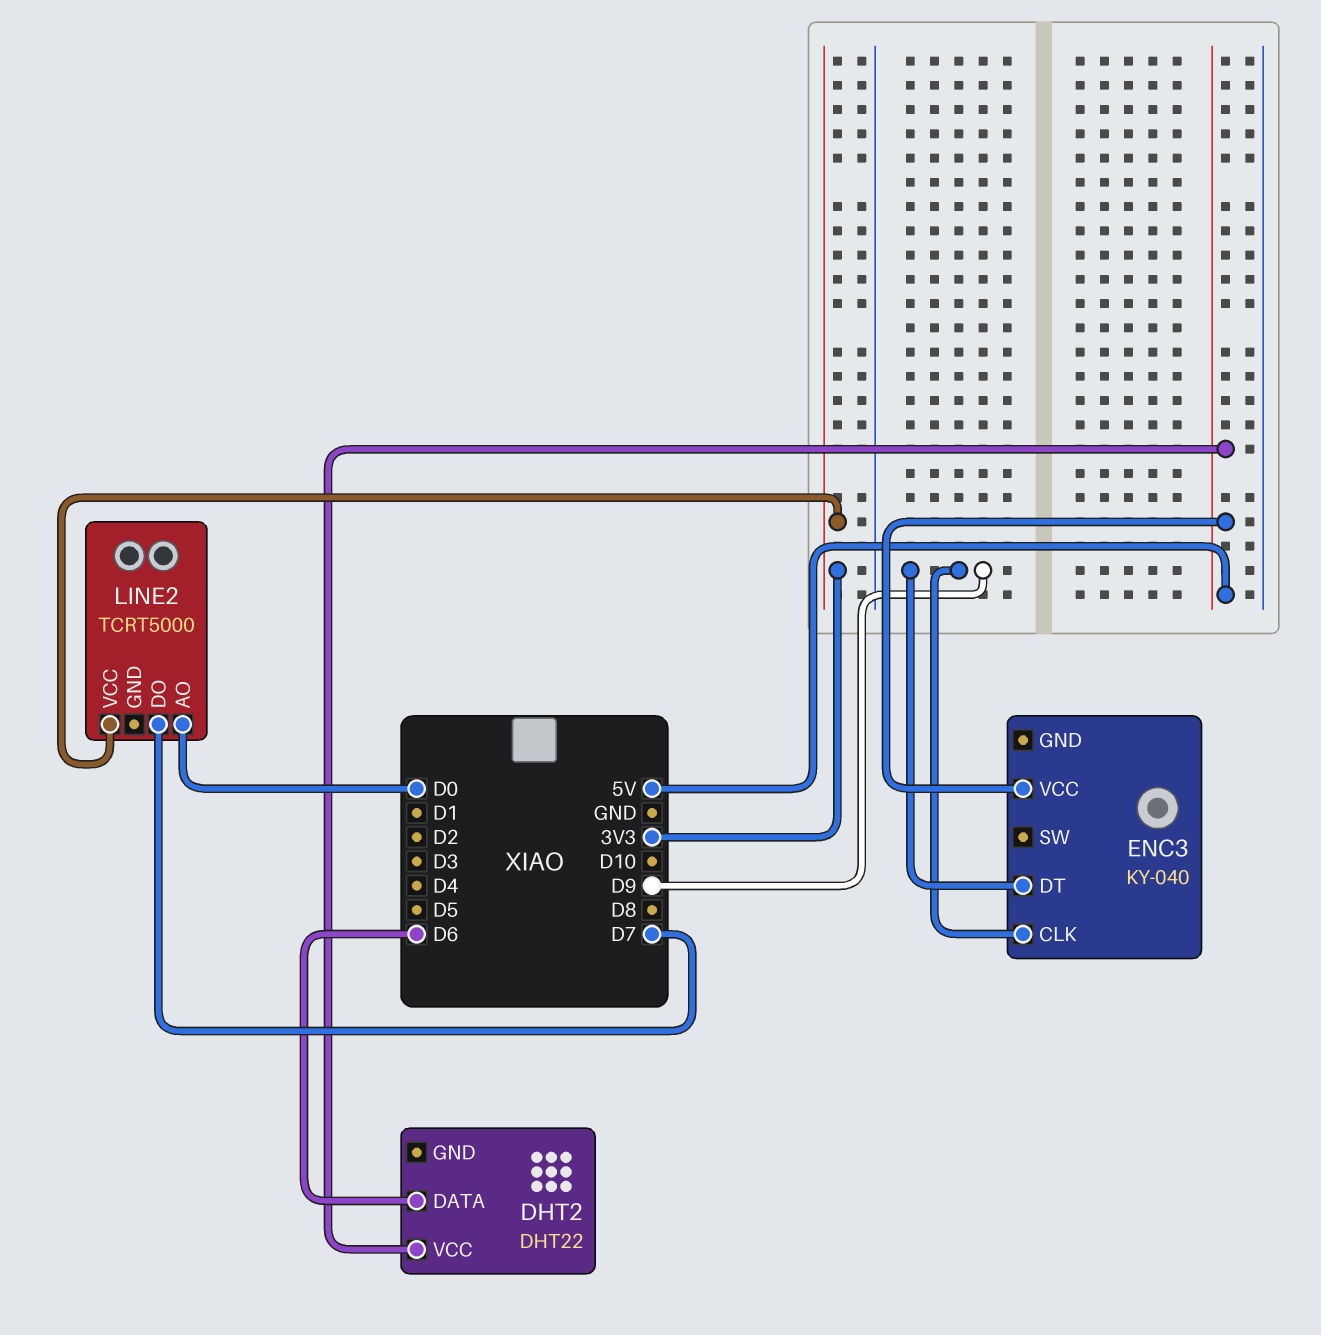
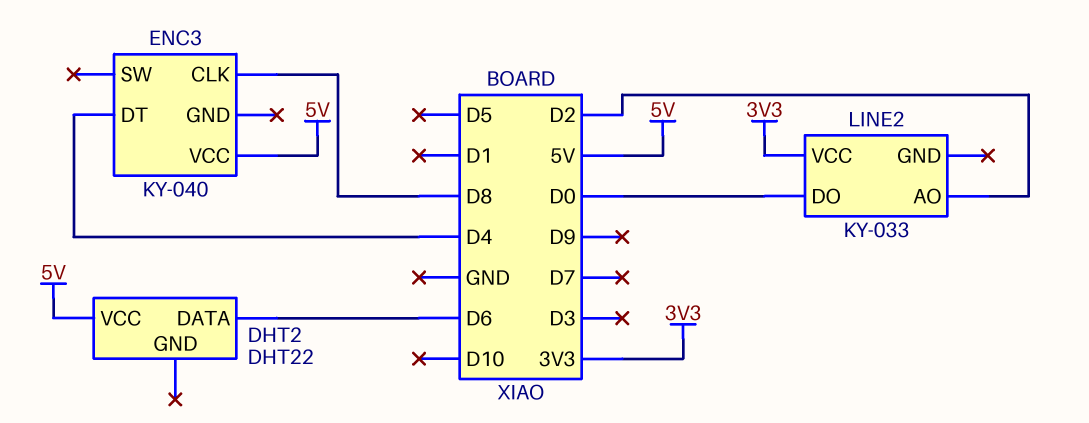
ENC3 pin CLK: D9 -> D8
ENC3 pin DT: D9 -> D4
LINE2: TCRT5000 -> KY-033
LINE2 pin AO: D0 -> D2
LINE2 pin DO: D7 -> D0

